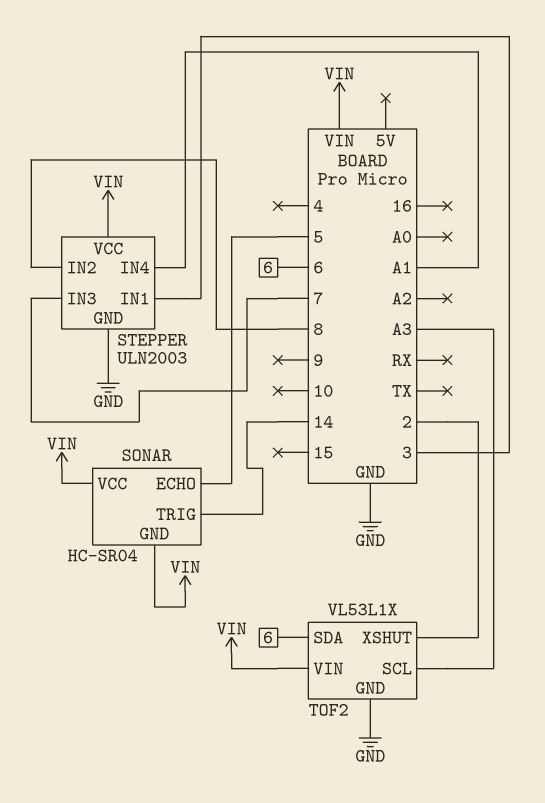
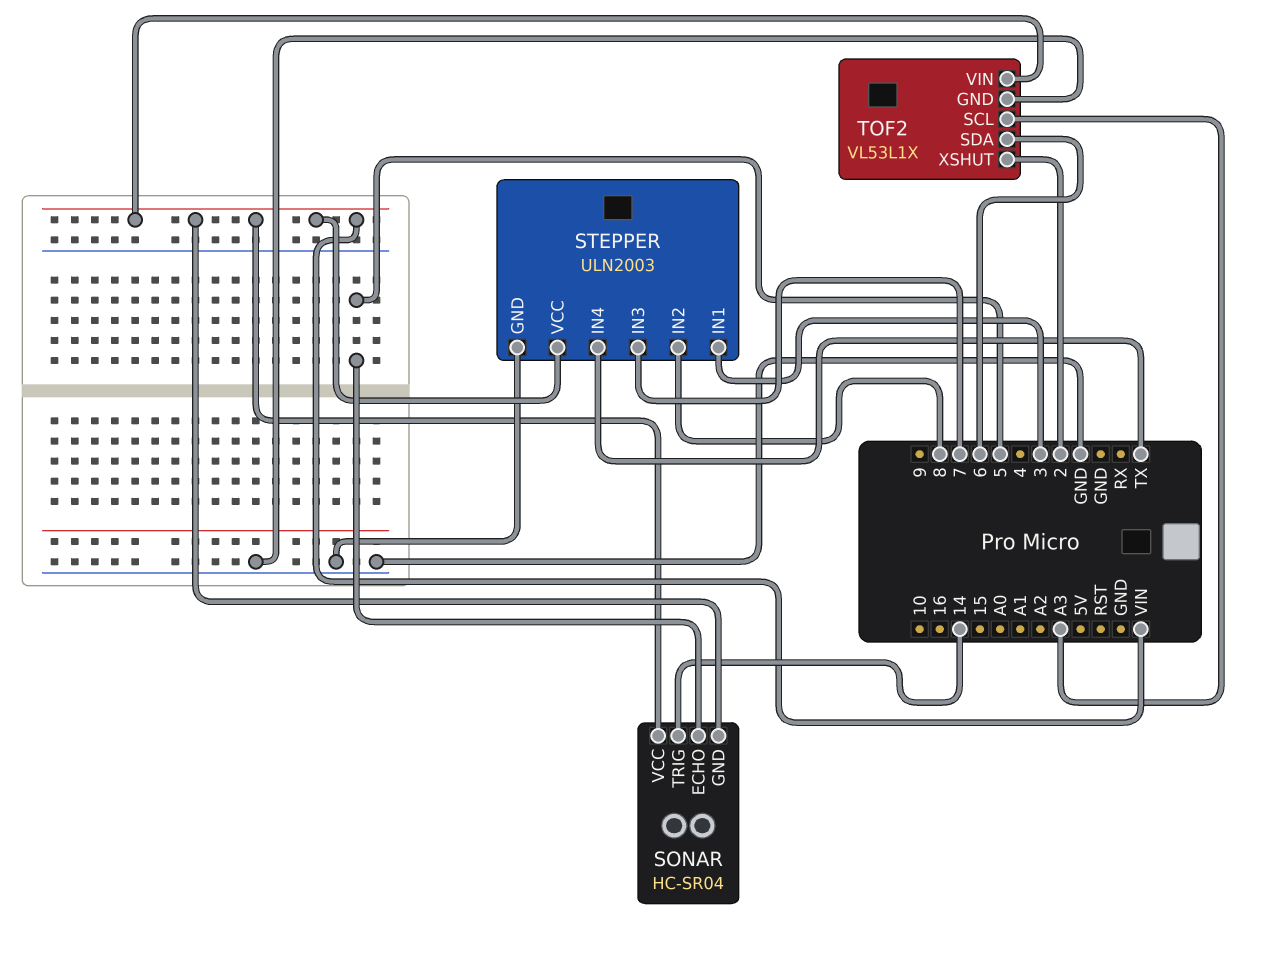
STEPPER pin IN4: A1 -> TX

